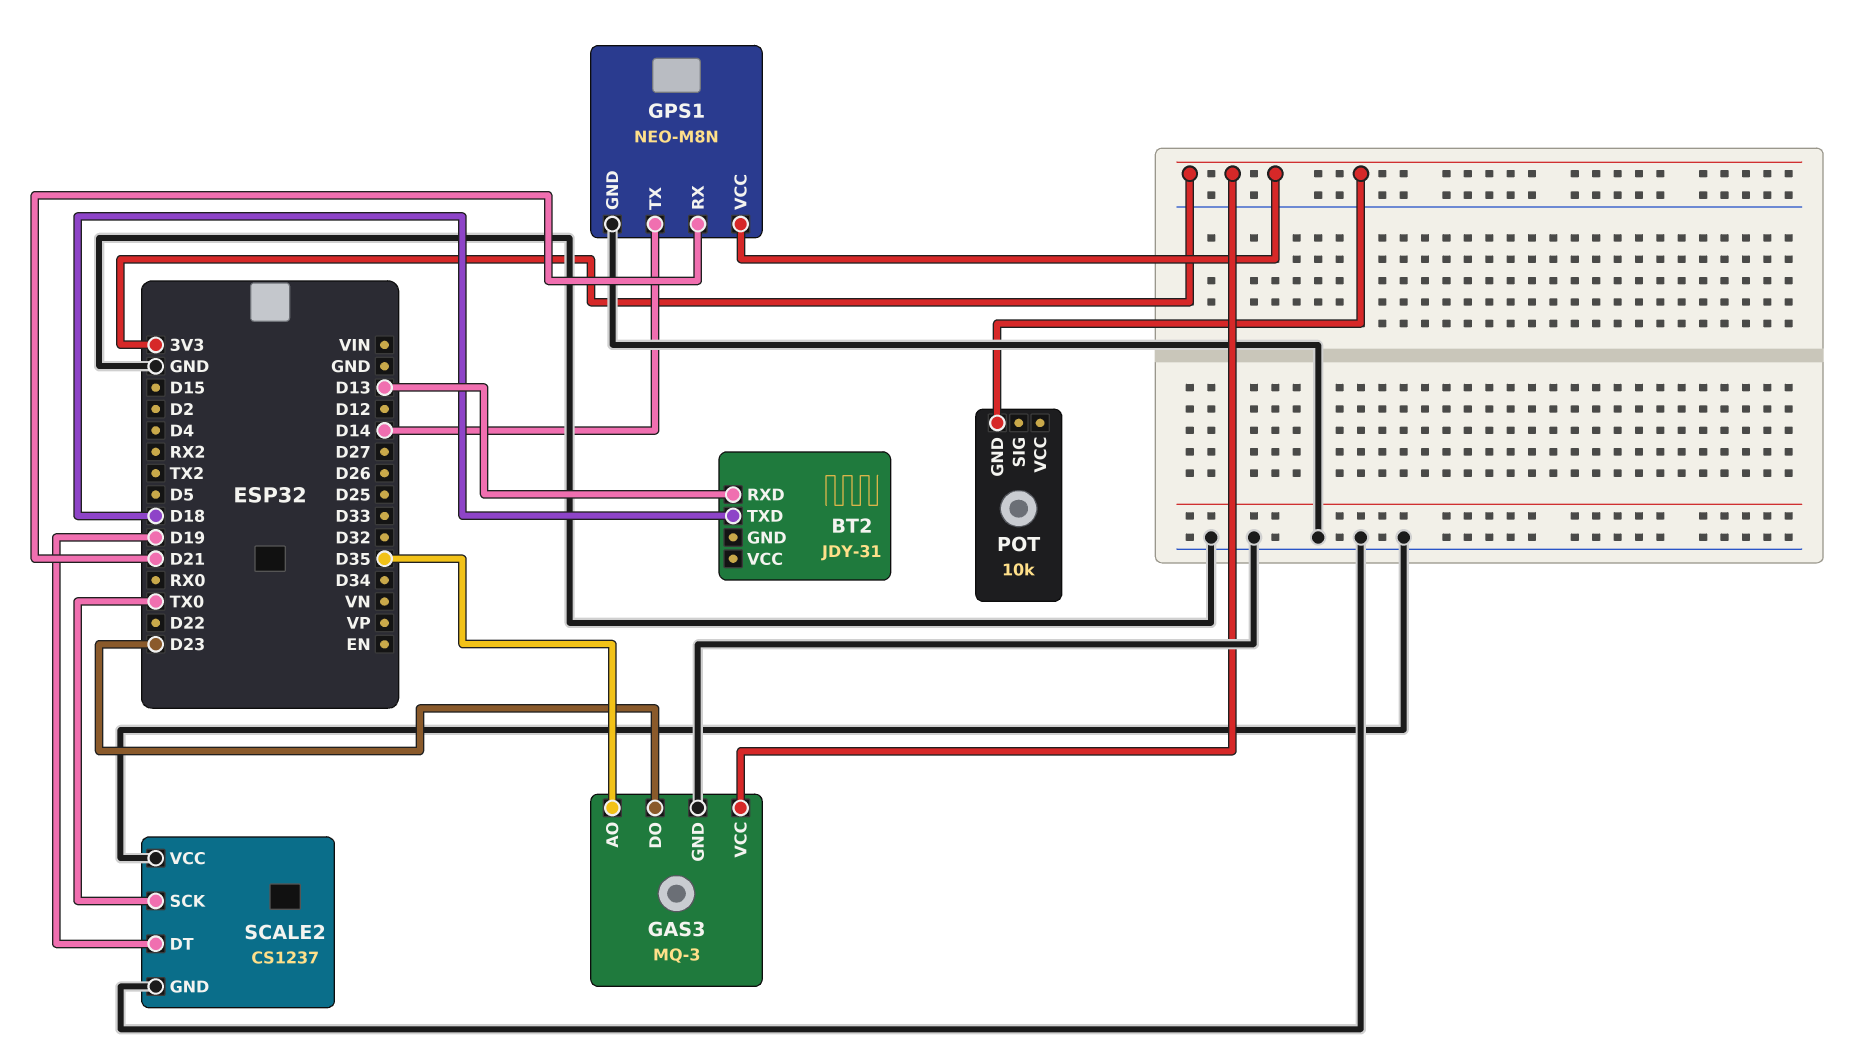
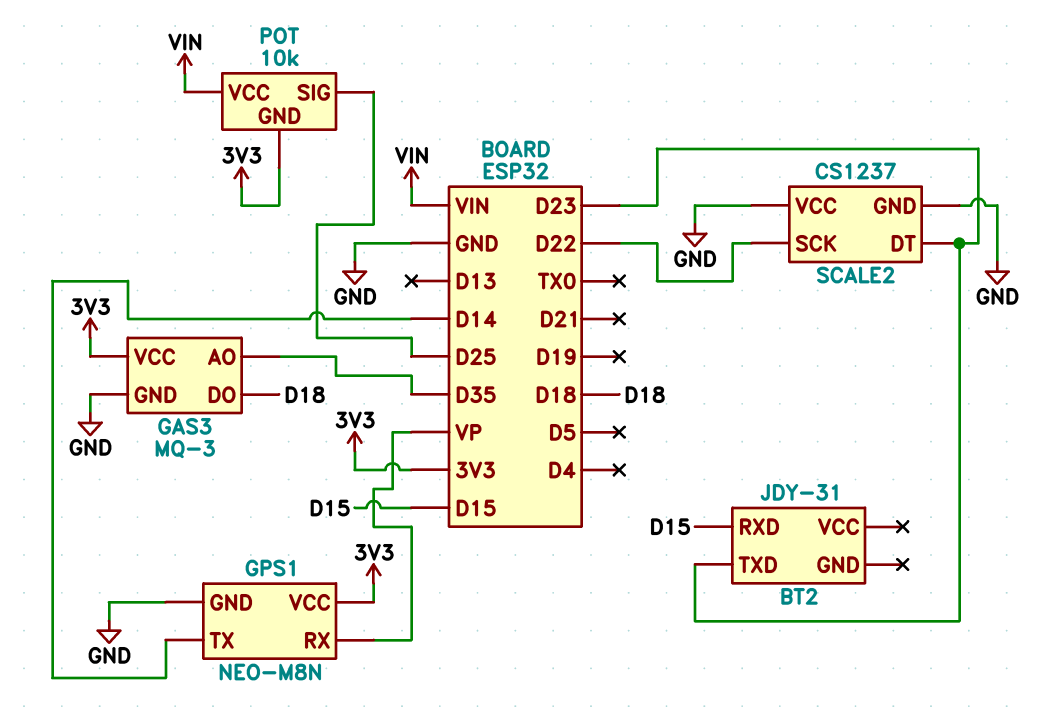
BT2 pin RXD: D13 -> D15
BT2 pin TXD: D18 -> D23
GAS3 pin DO: D23 -> D18
GPS1 pin RX: D21 -> VP
POT pin SIG: none -> D25
POT pin VCC: none -> VIN
SCALE2 pin DT: D19 -> D23
SCALE2 pin SCK: TX0 -> D22

